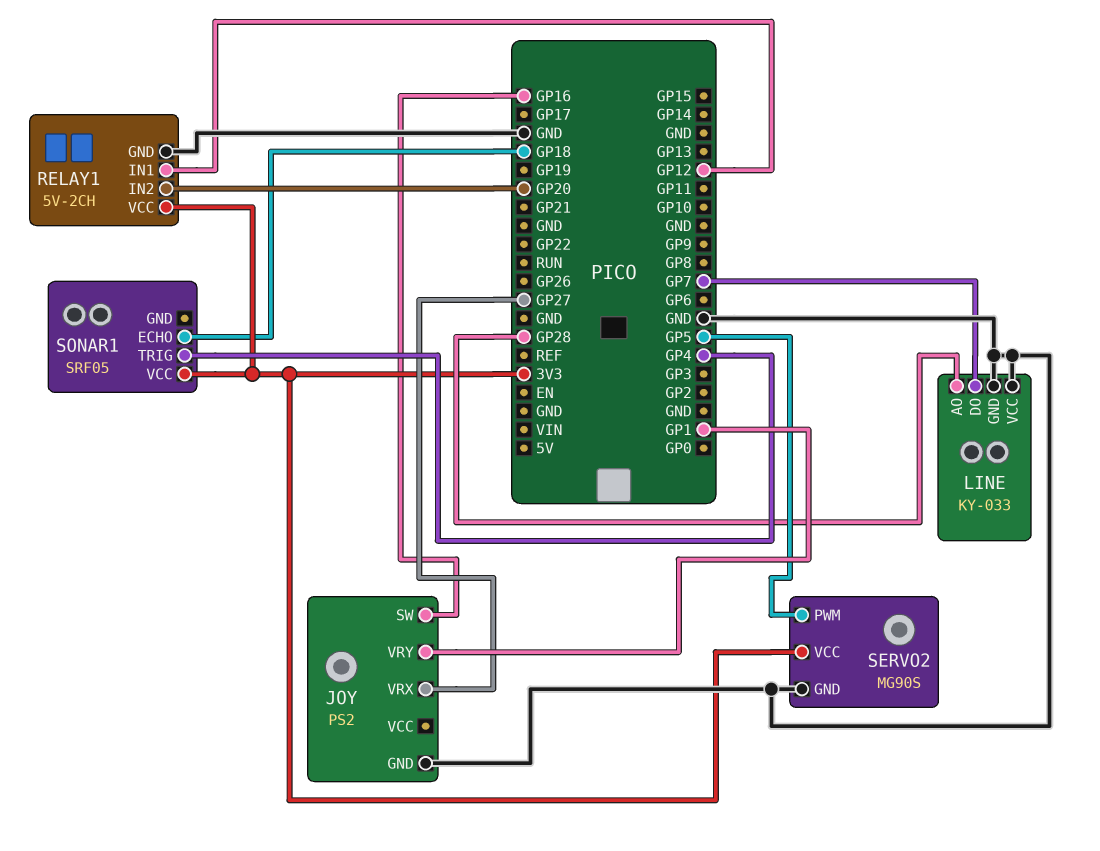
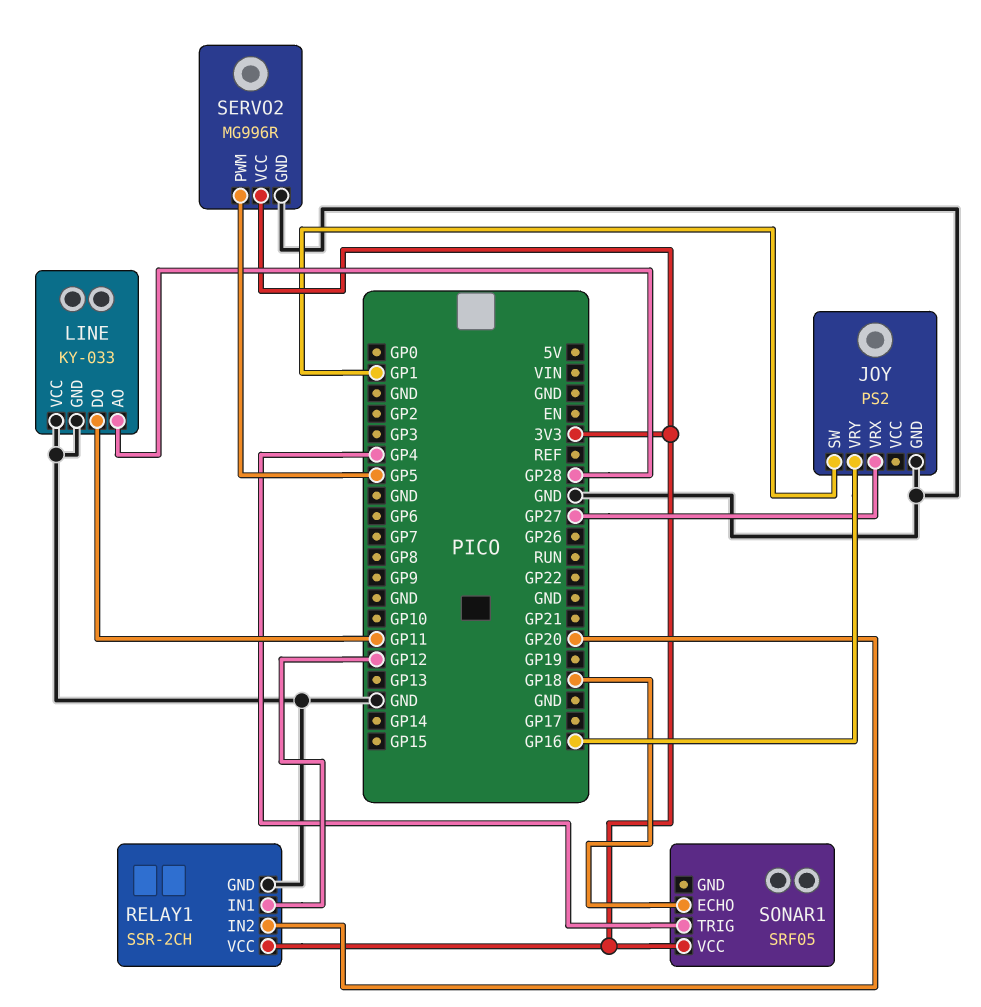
JOY pin SW: GP16 -> GP1
JOY pin VRY: GP1 -> GP16
LINE pin DO: GP7 -> GP11
RELAY1: 5V-2CH -> SSR-2CH
SERVO2: MG90S -> MG996R

